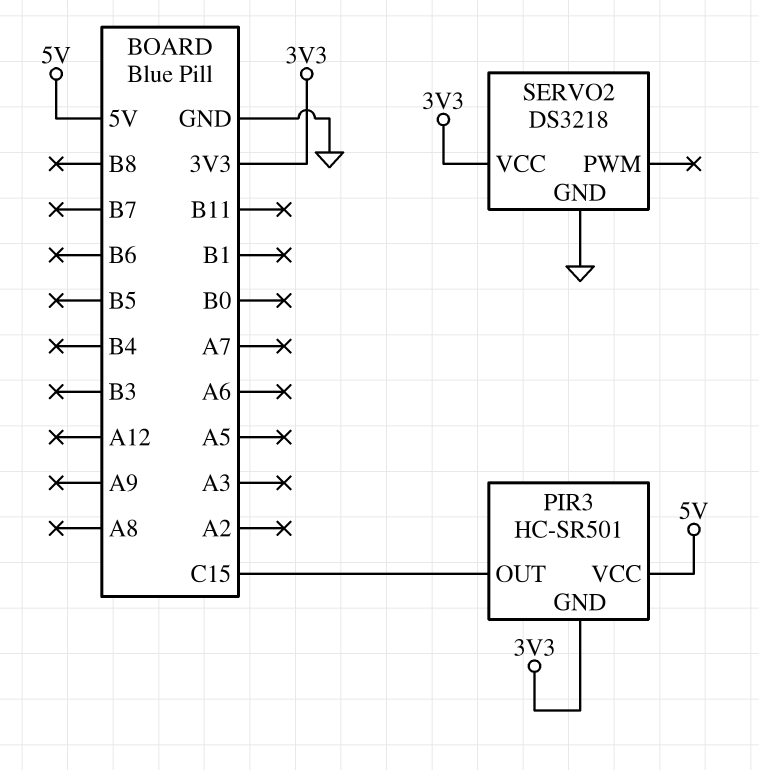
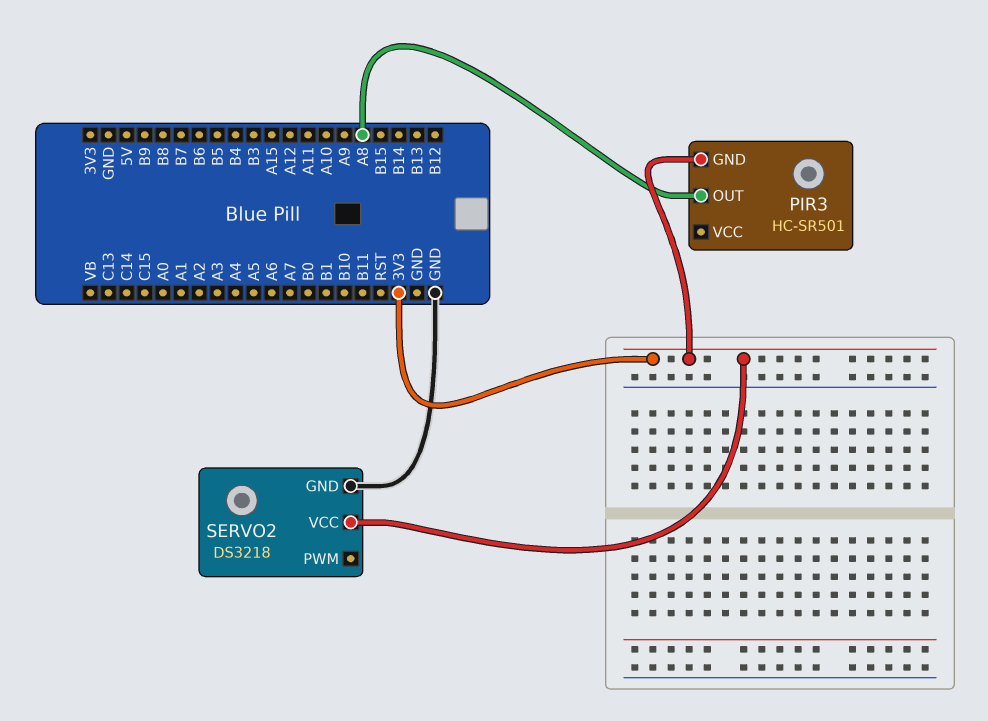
PIR3 pin OUT: C15 -> A8
PIR3 pin VCC: 5V -> none

